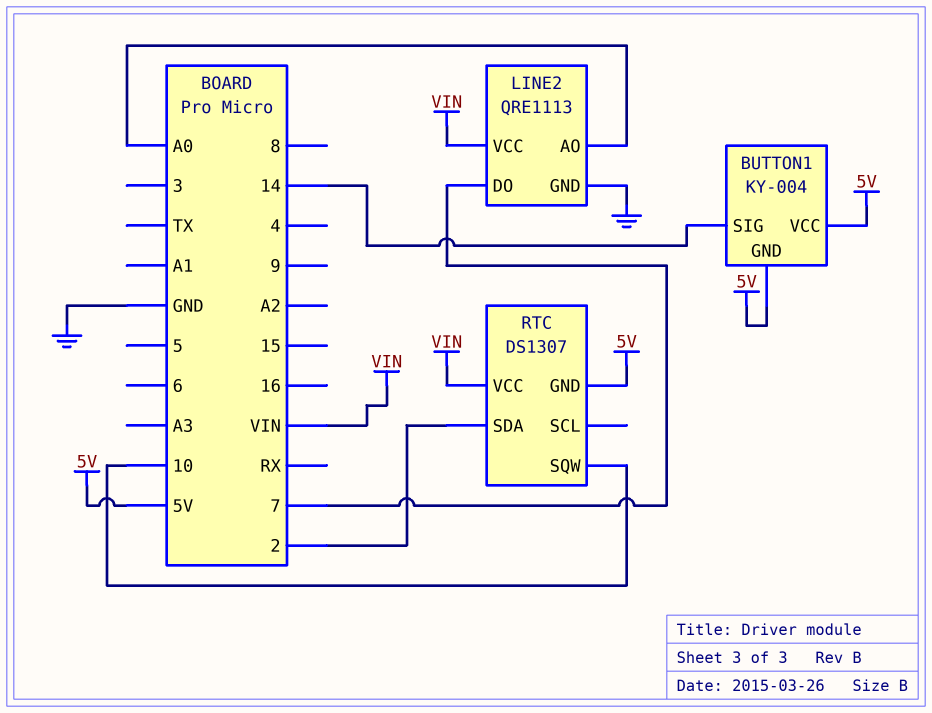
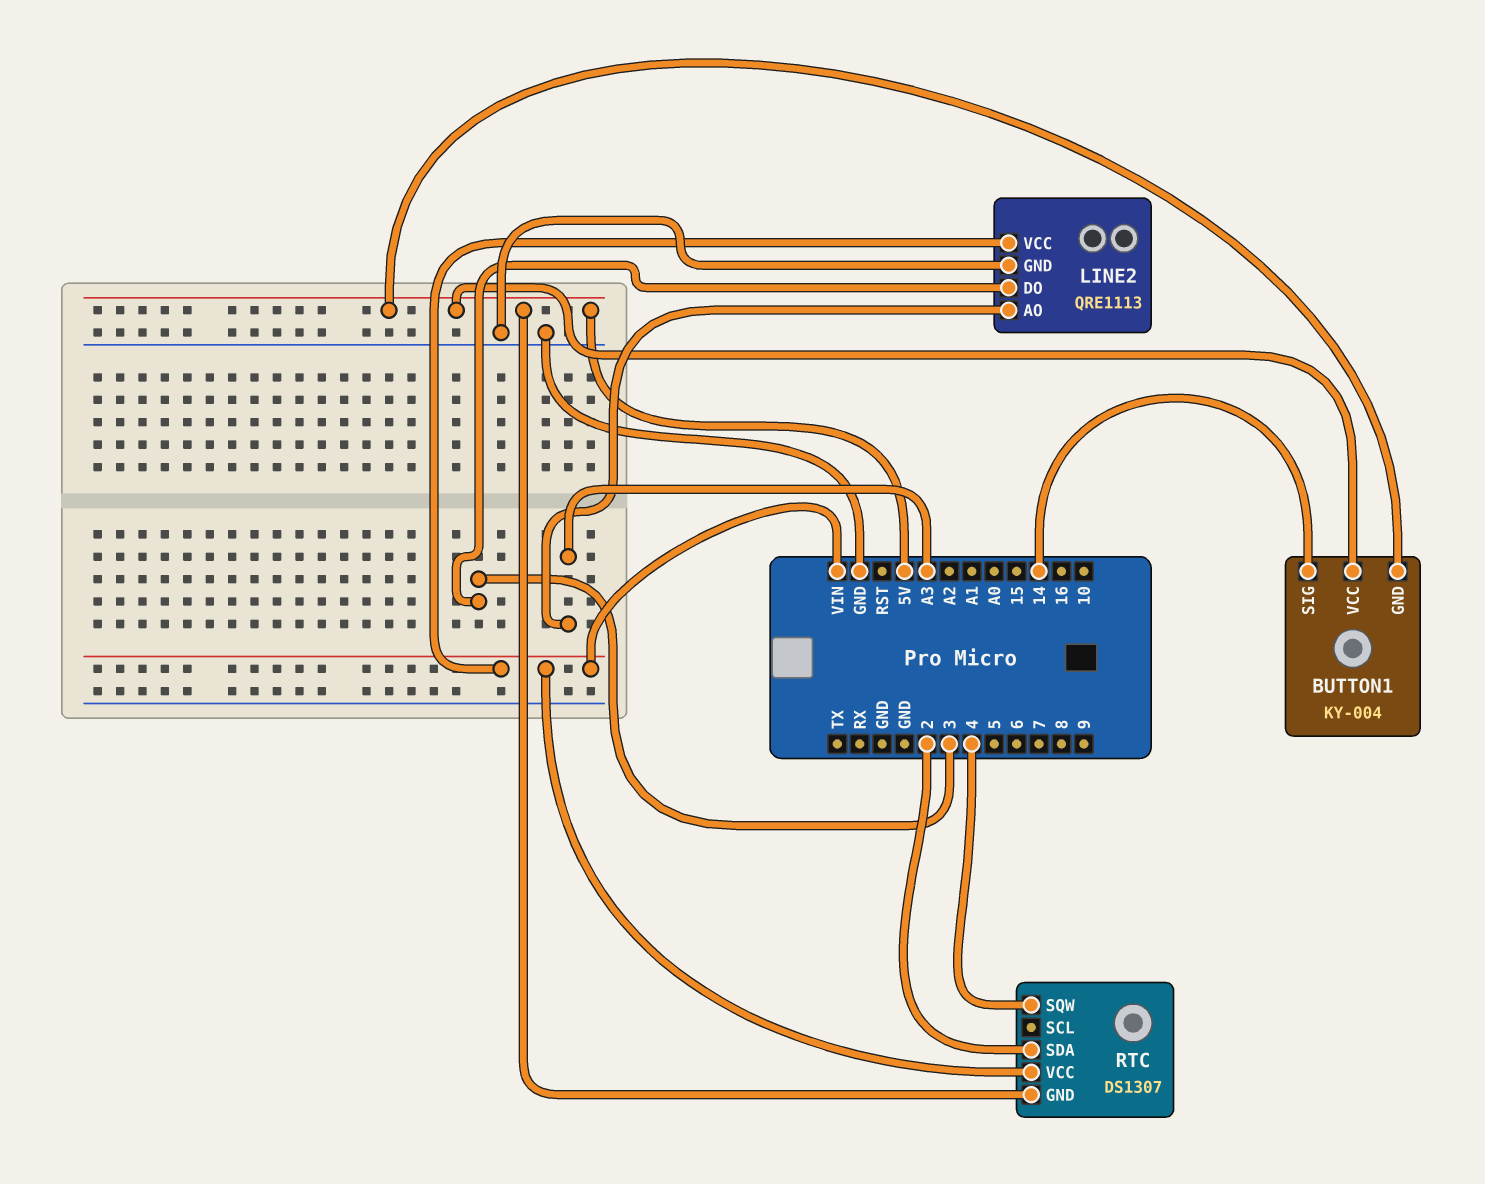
LINE2 pin AO: A0 -> A3
LINE2 pin DO: 7 -> 3
RTC pin SQW: 10 -> 4

